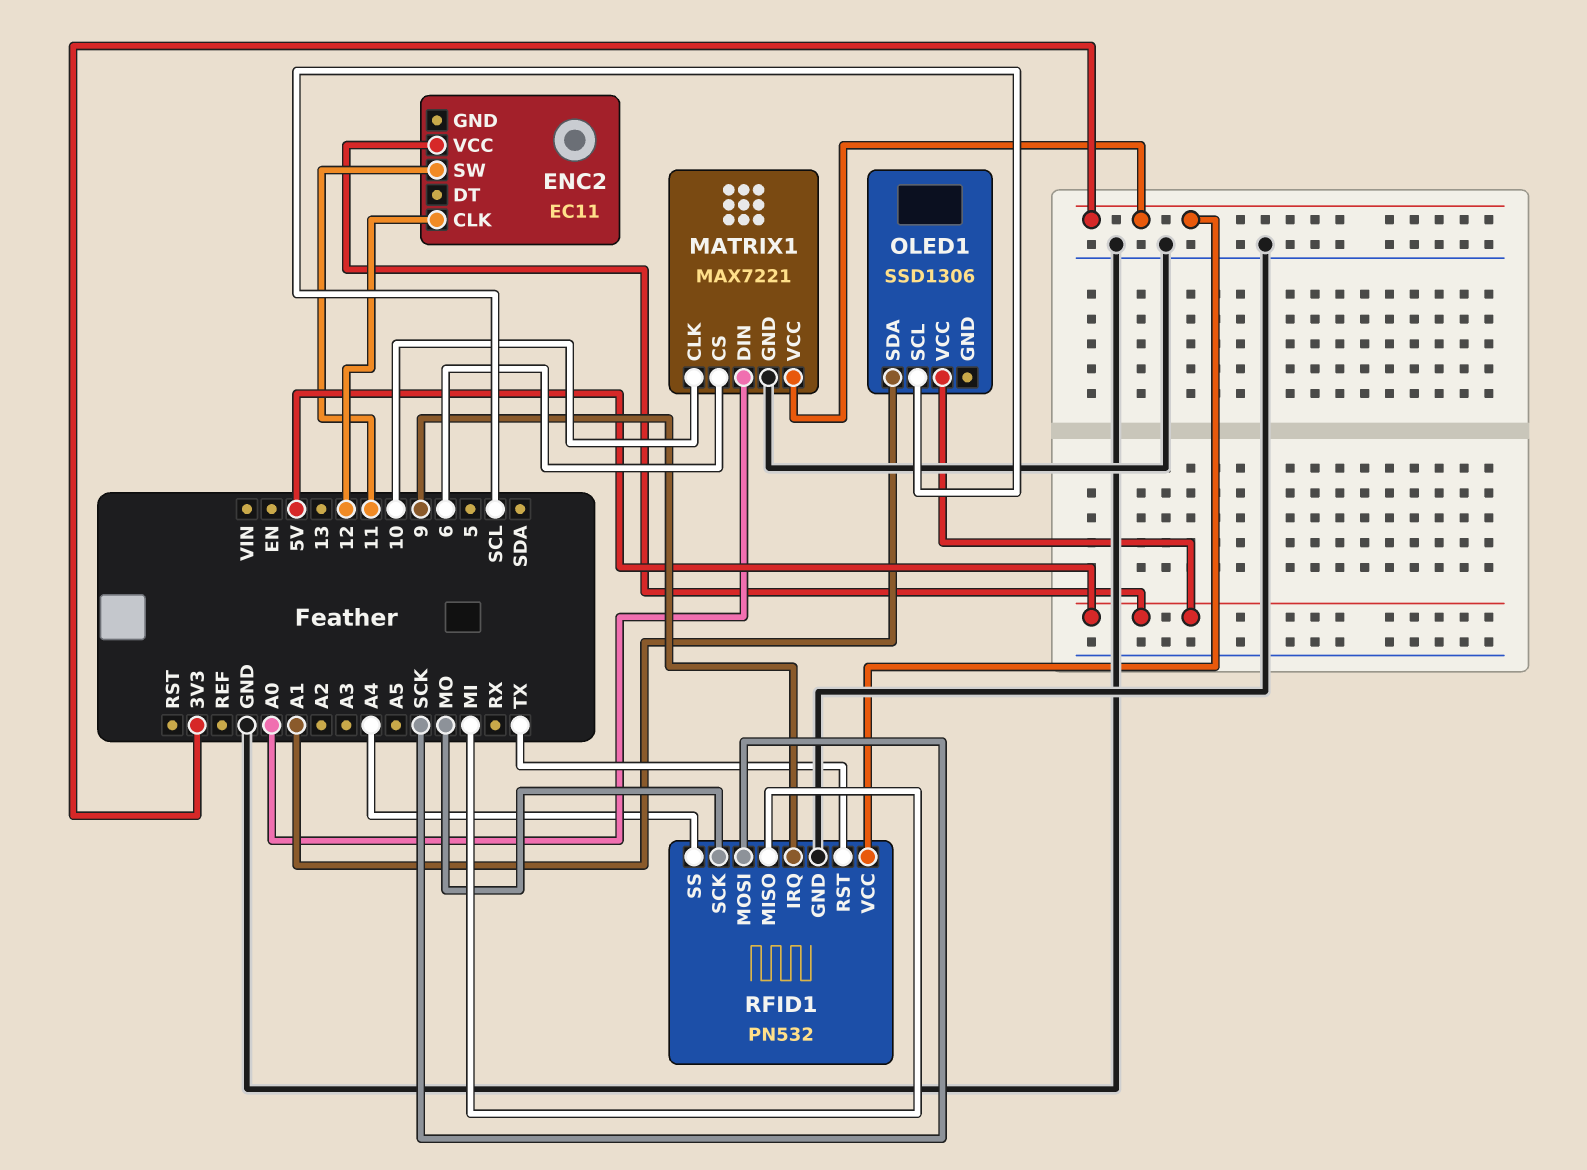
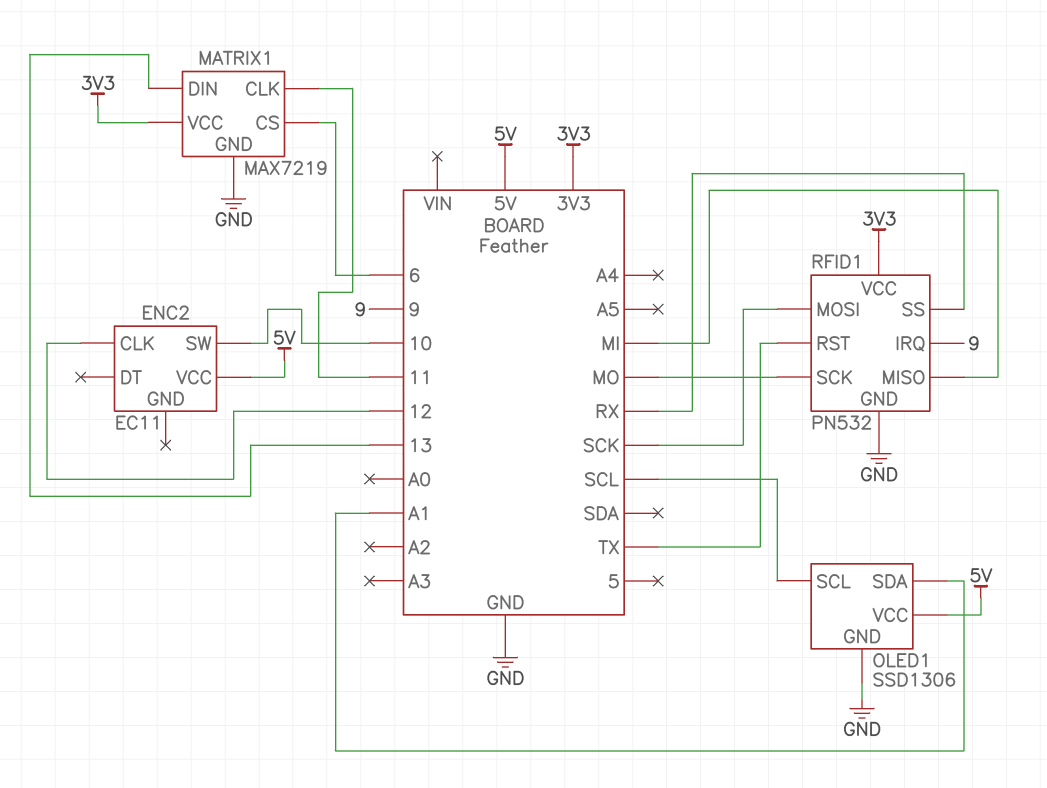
ENC2 pin SW: 11 -> 10
MATRIX1: MAX7221 -> MAX7219
MATRIX1 pin CLK: 10 -> 11
MATRIX1 pin DIN: A0 -> 13
OLED1 pin GND: none -> GND
RFID1 pin SS: A4 -> RX

